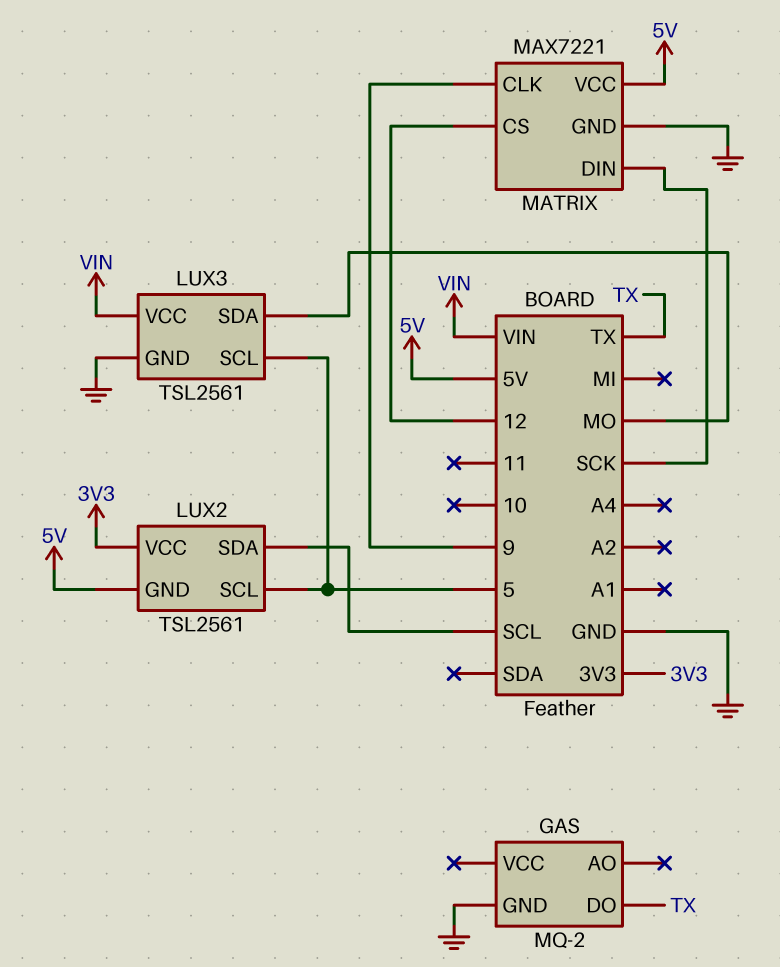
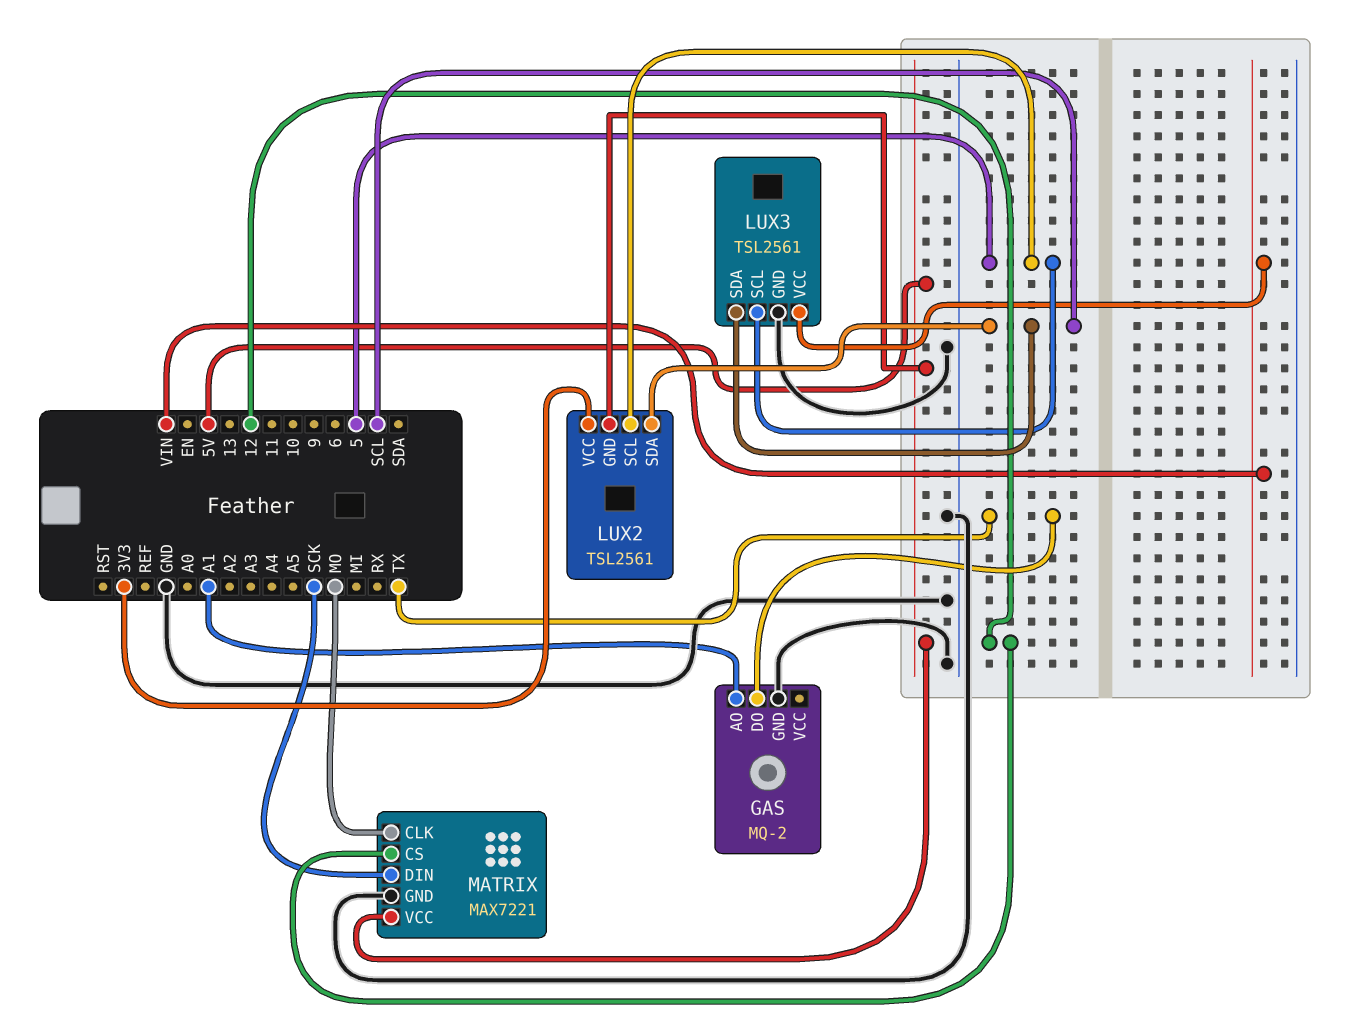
GAS pin AO: none -> A1
LUX3 pin SDA: MO -> SCL
MATRIX pin CLK: 9 -> MO

